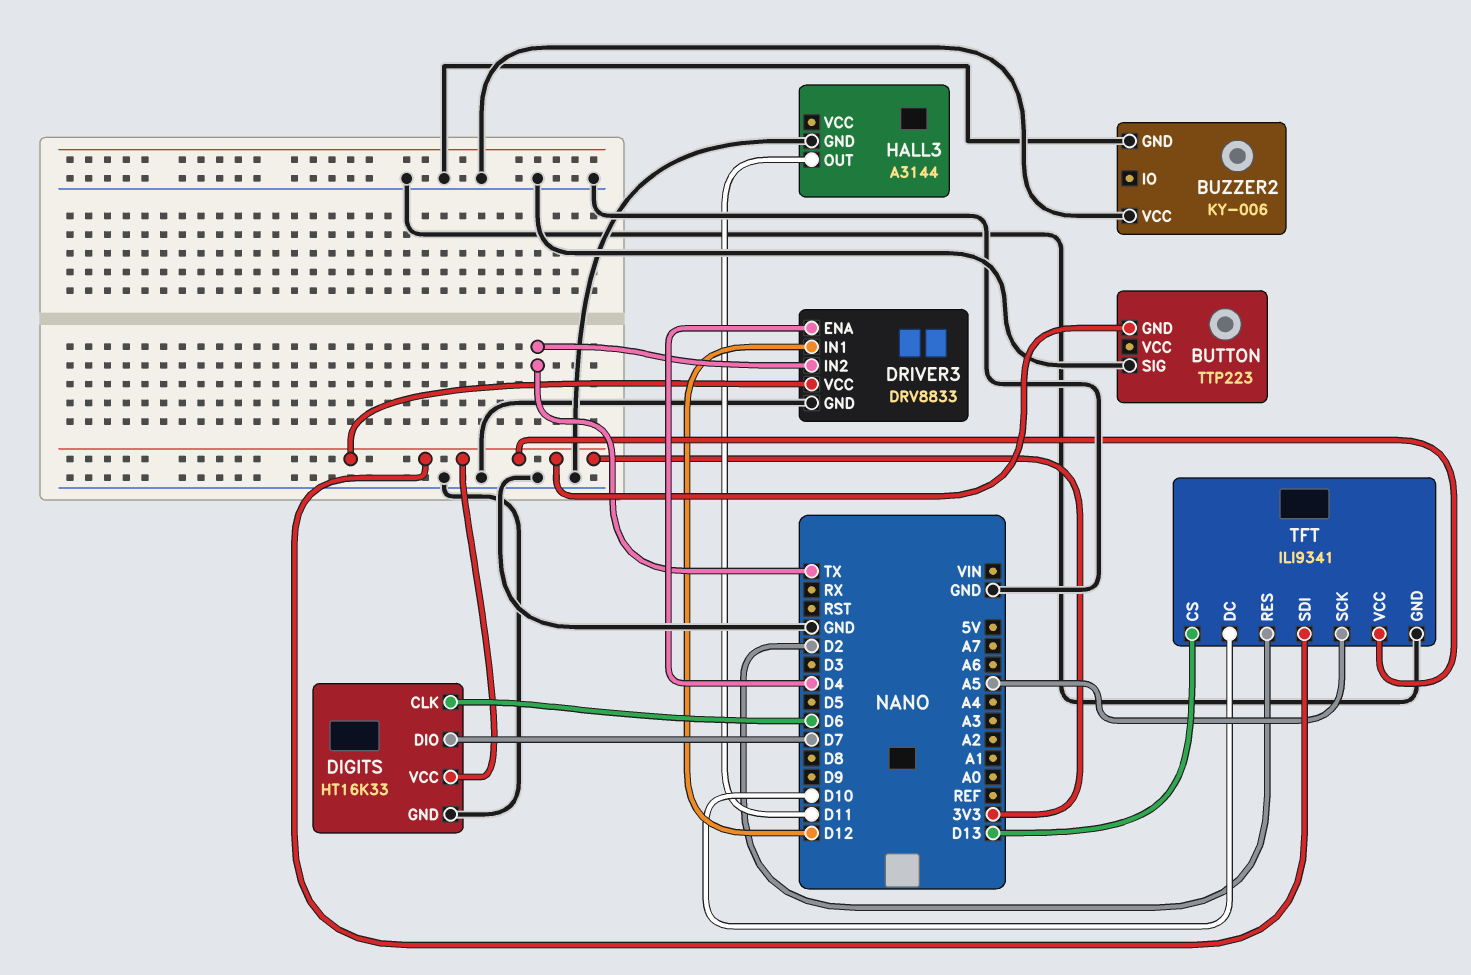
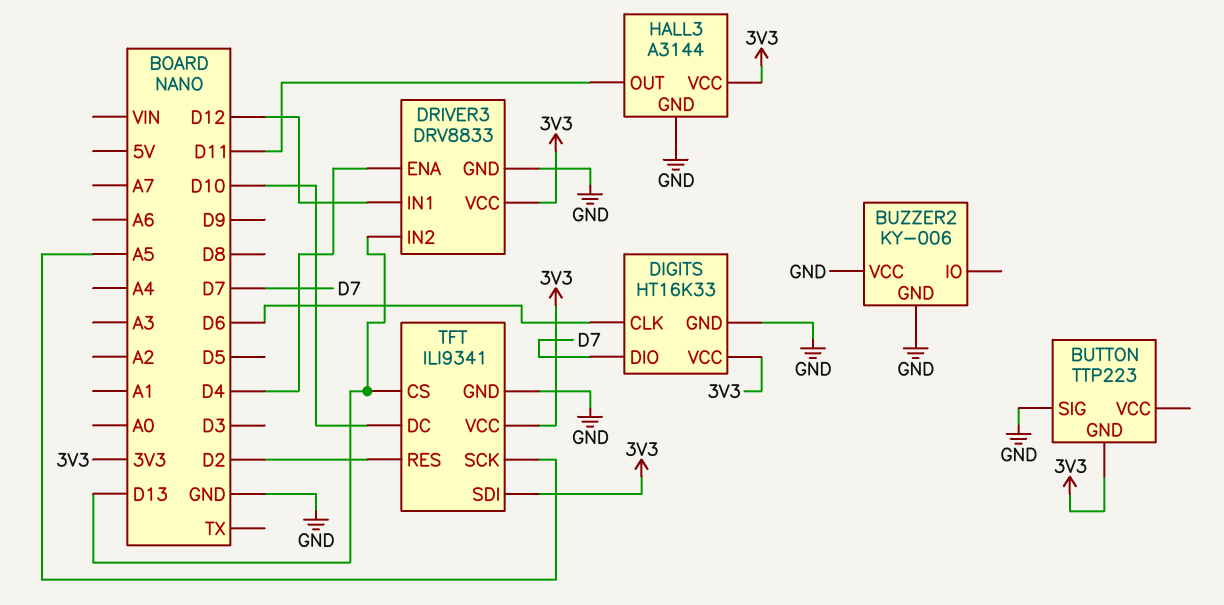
DRIVER3 pin IN2: TX -> D13
HALL3 pin VCC: none -> 3V3

